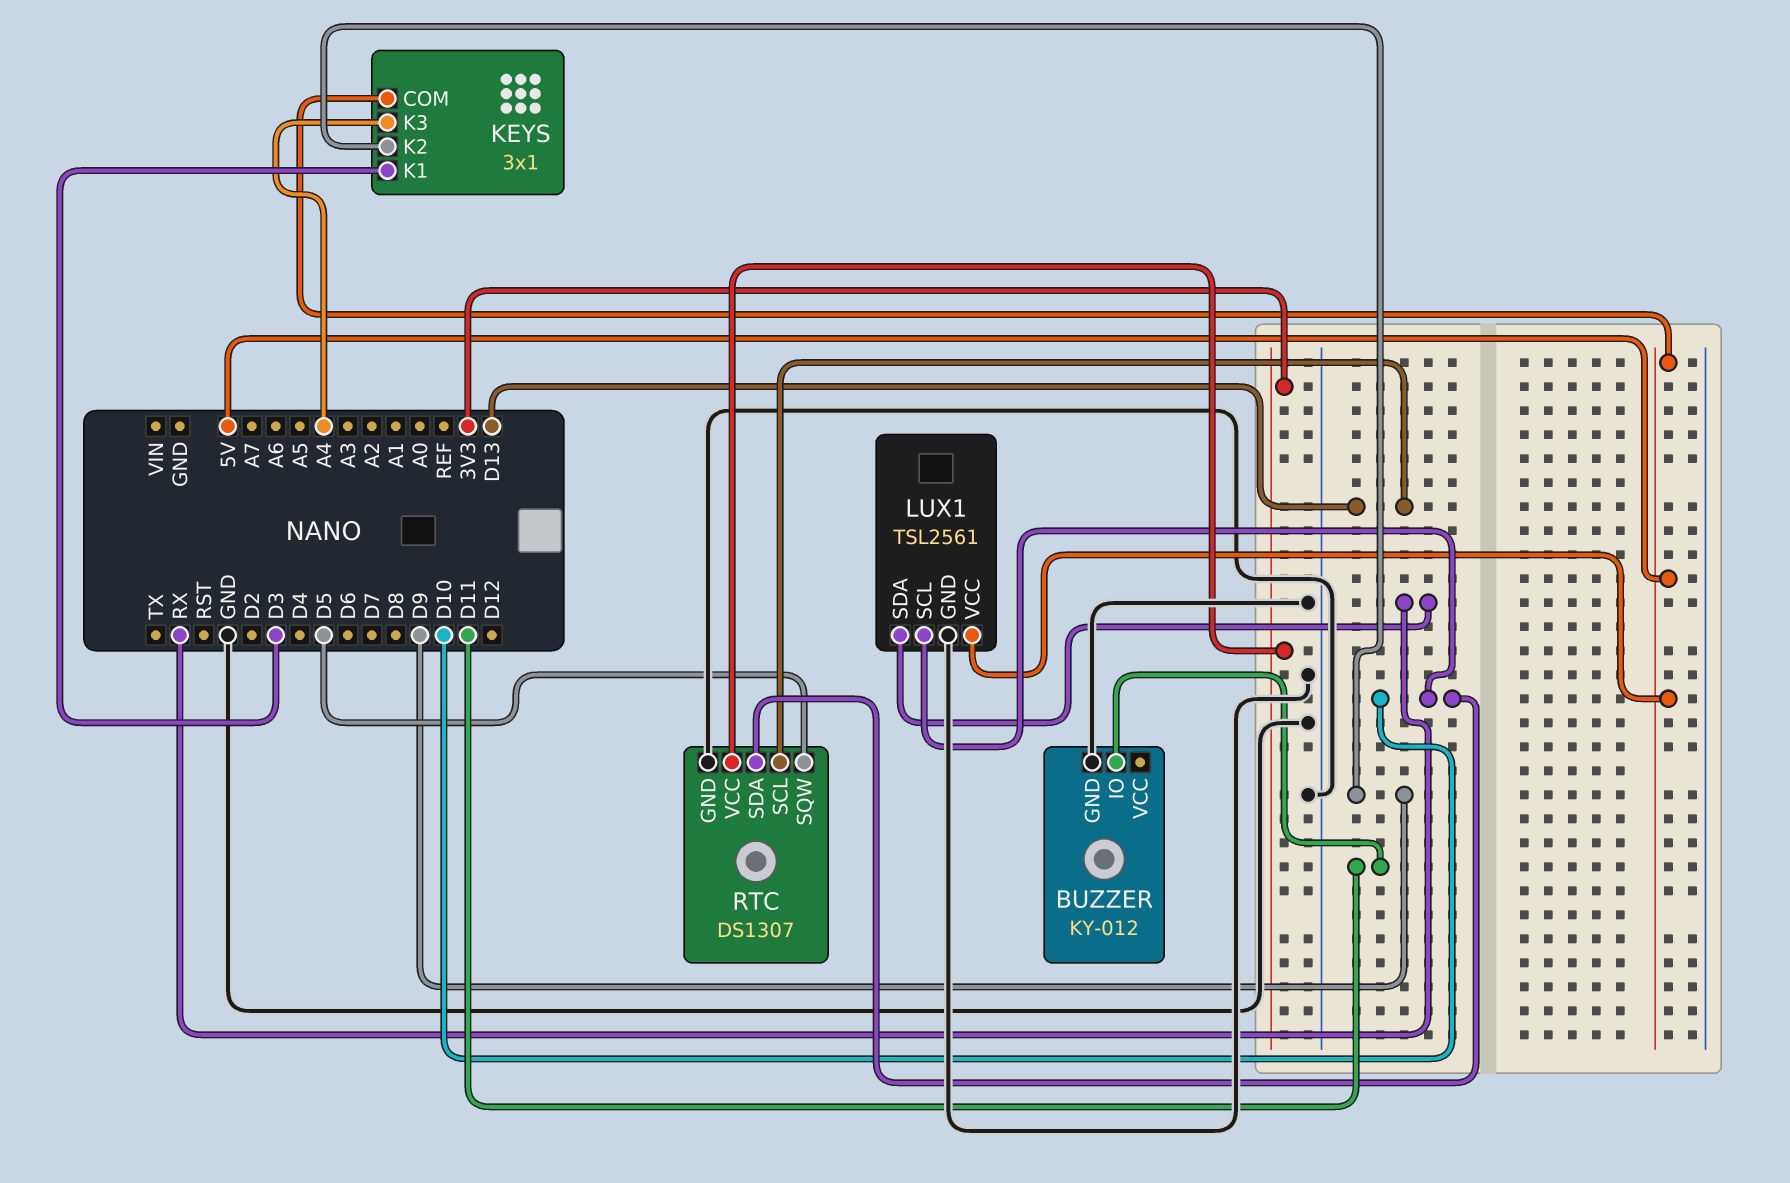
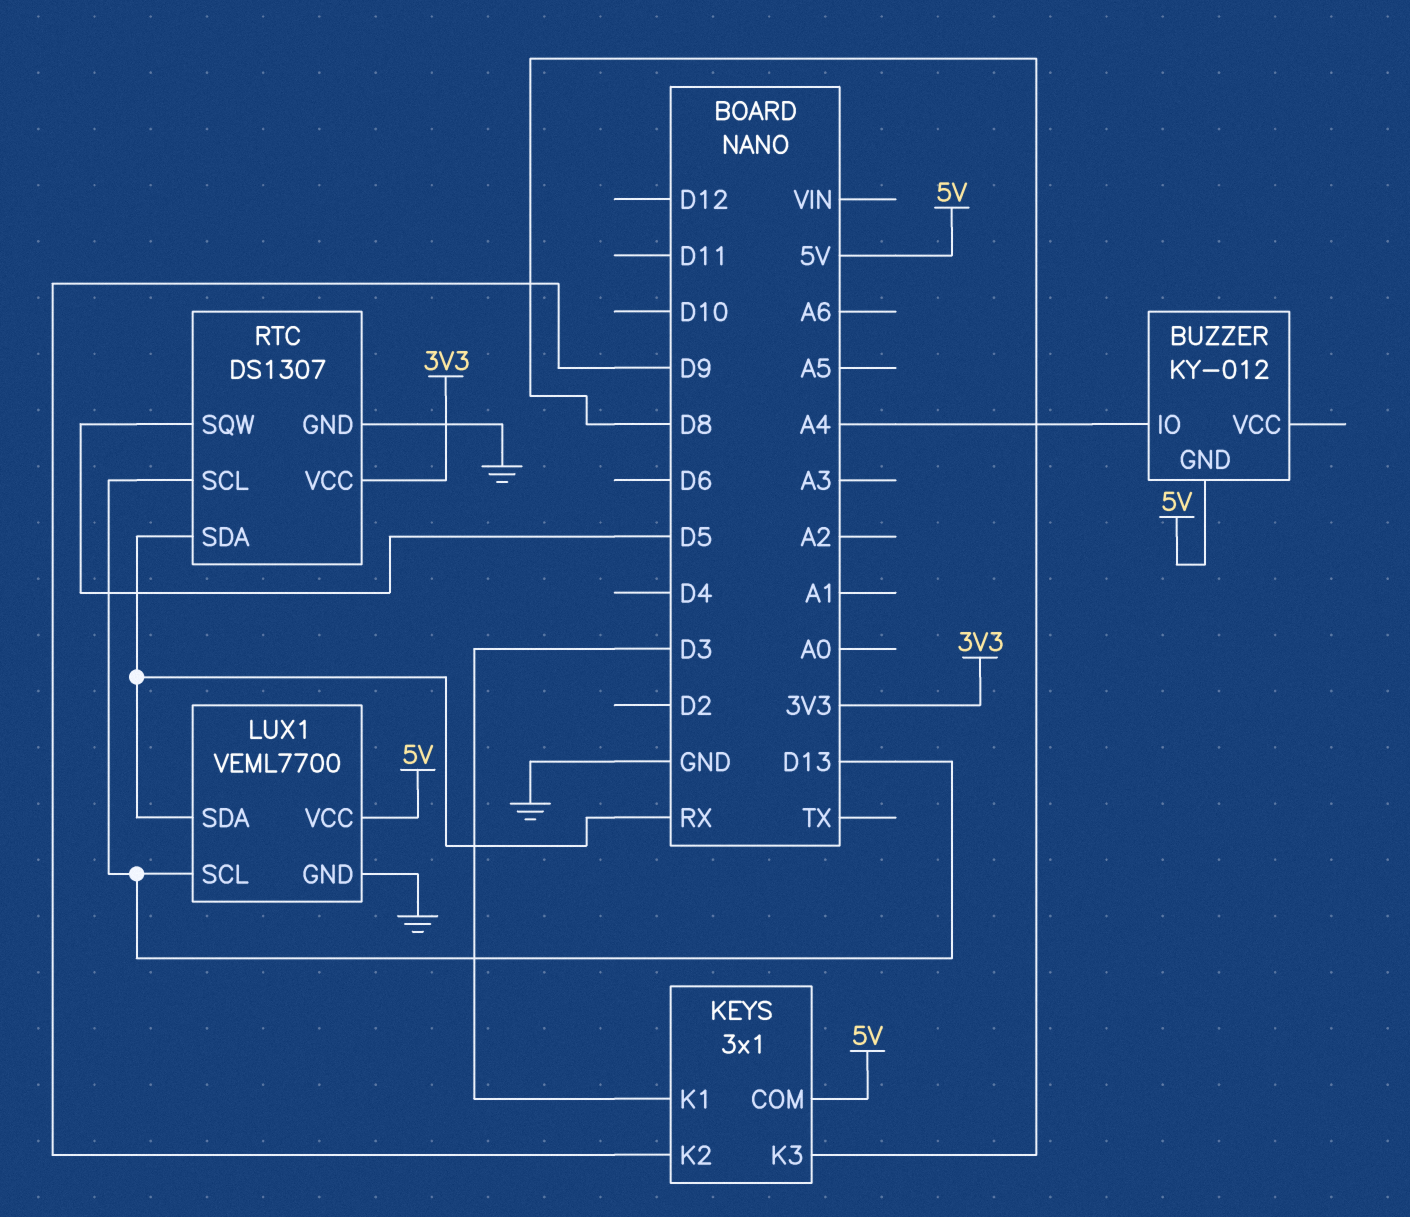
BUZZER pin GND: GND -> 5V
BUZZER pin IO: D11 -> A4
KEYS pin K3: A4 -> D8
LUX1: TSL2561 -> VEML7700
LUX1 pin SCL: D10 -> D13
RTC pin SDA: D10 -> RX

